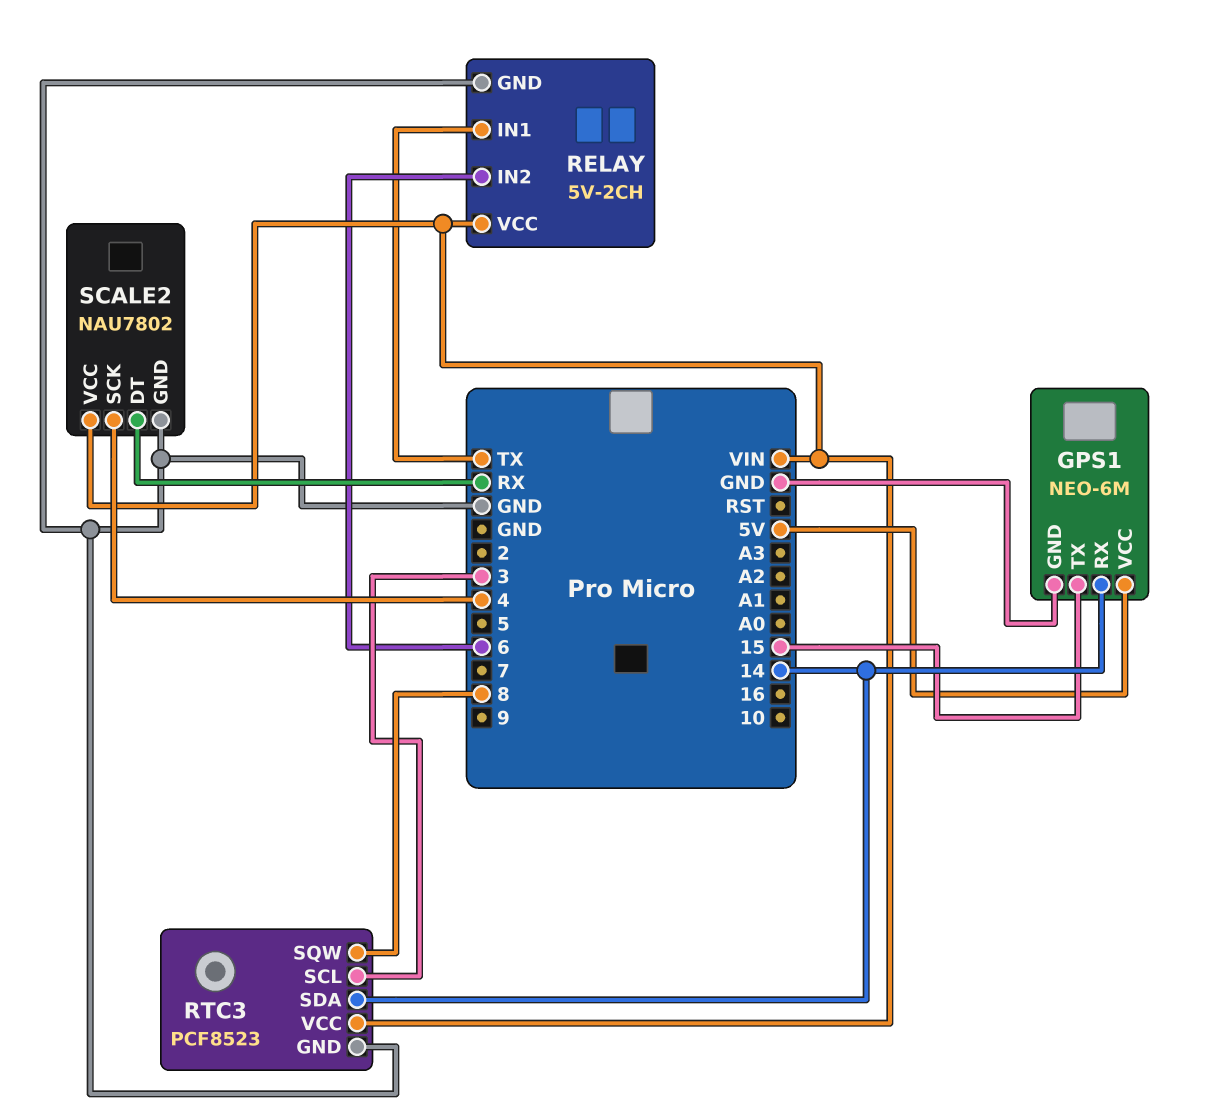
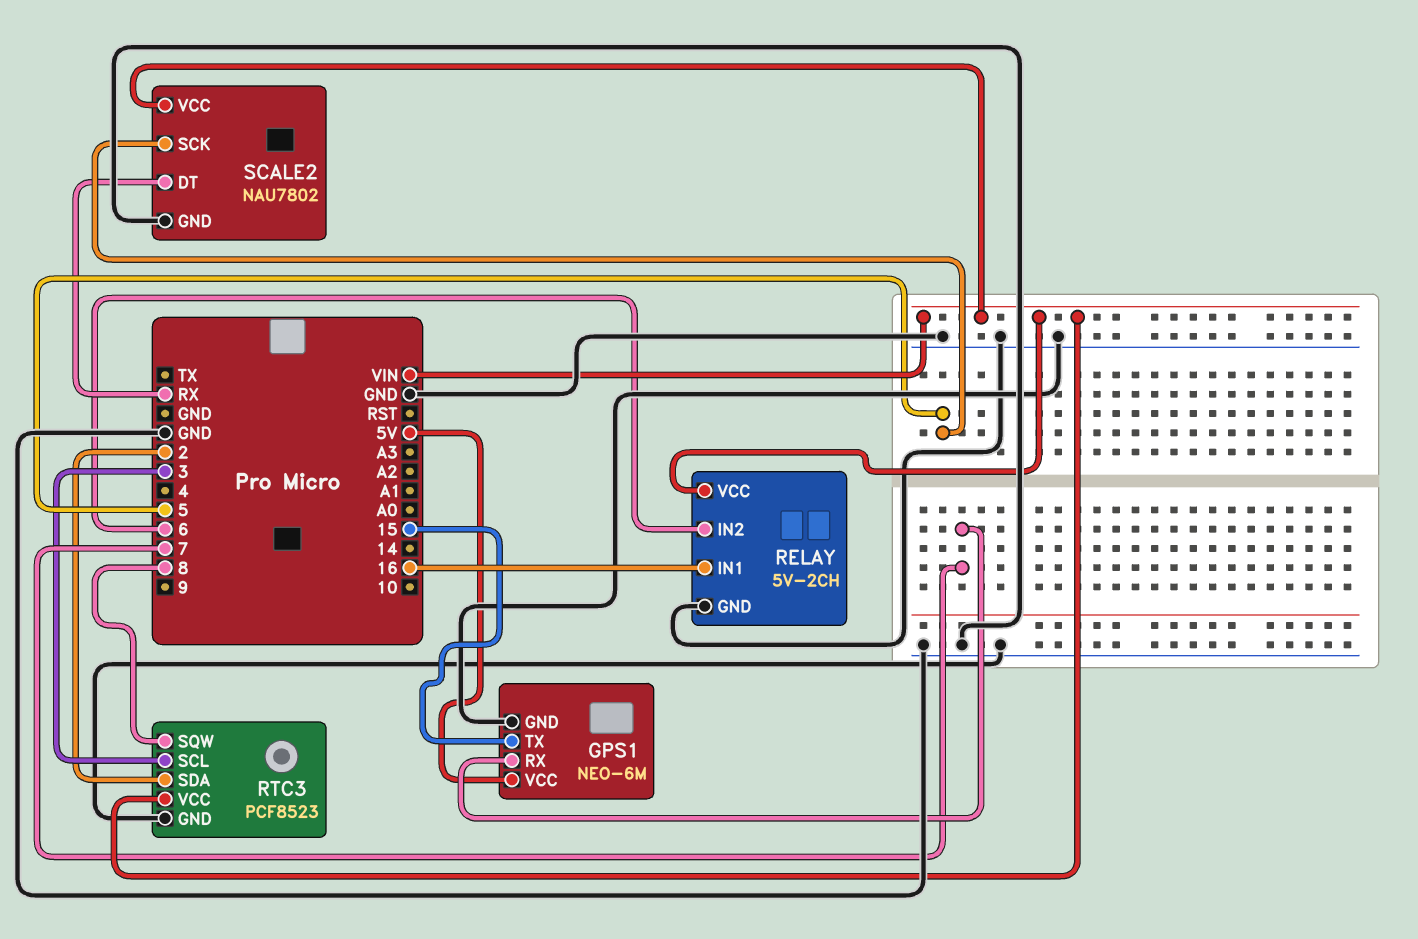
GPS1 pin RX: 14 -> 7
RELAY pin IN1: TX -> 16
RTC3 pin SDA: 14 -> 2
SCALE2 pin SCK: 4 -> 5

